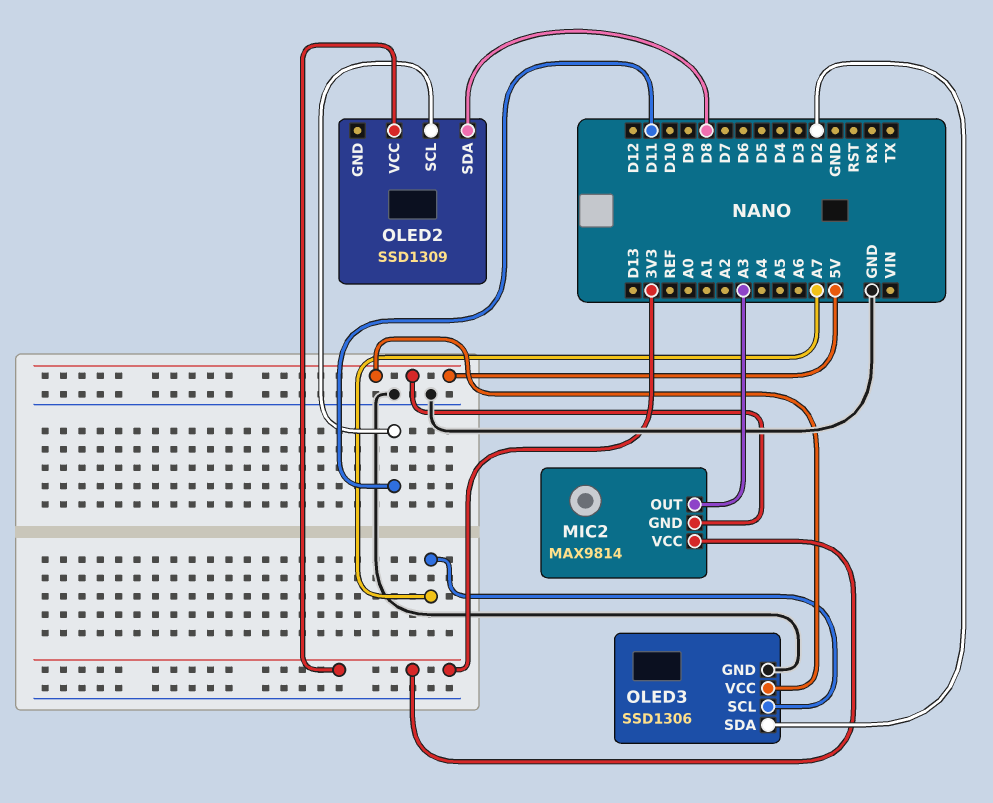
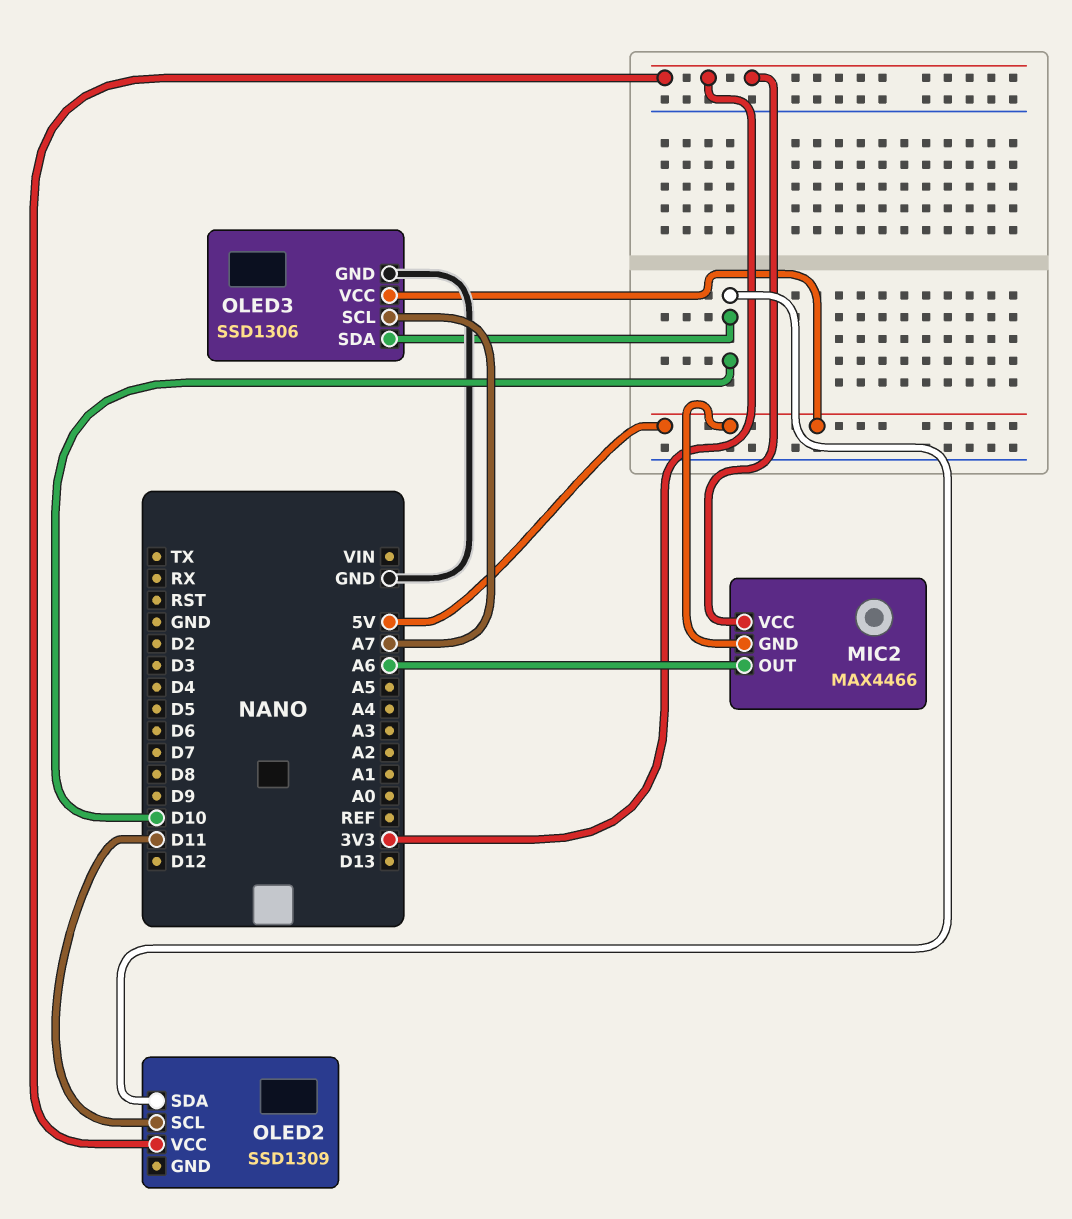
MIC2: MAX9814 -> MAX4466
MIC2 pin OUT: A3 -> A6
OLED2 pin SDA: D8 -> D10
OLED3 pin SDA: D2 -> D10

